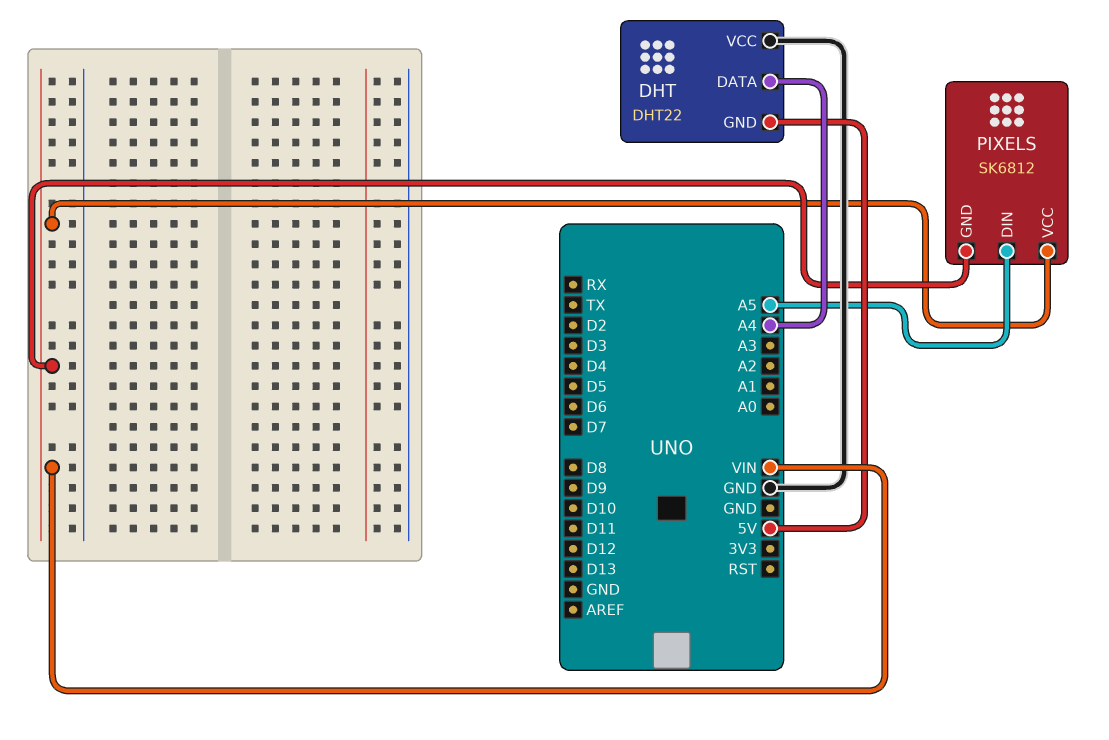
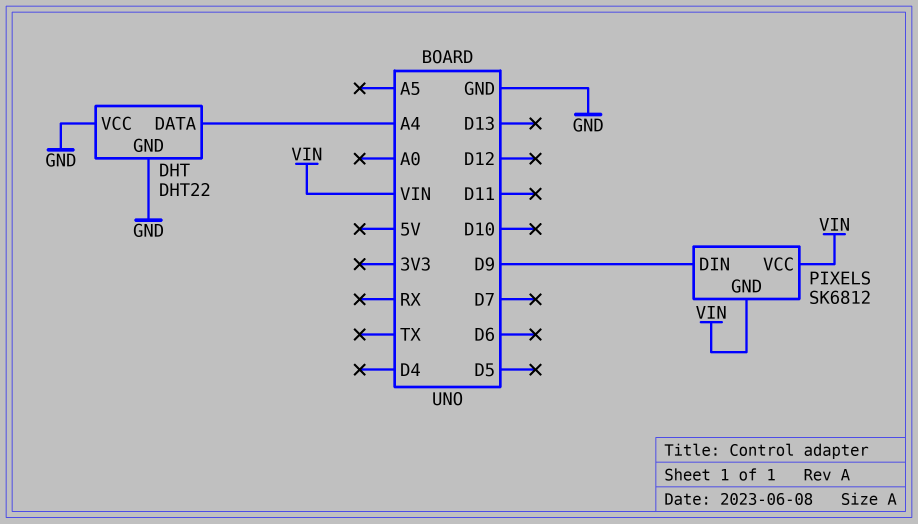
DHT pin GND: 5V -> GND
PIXELS pin DIN: A5 -> D9

